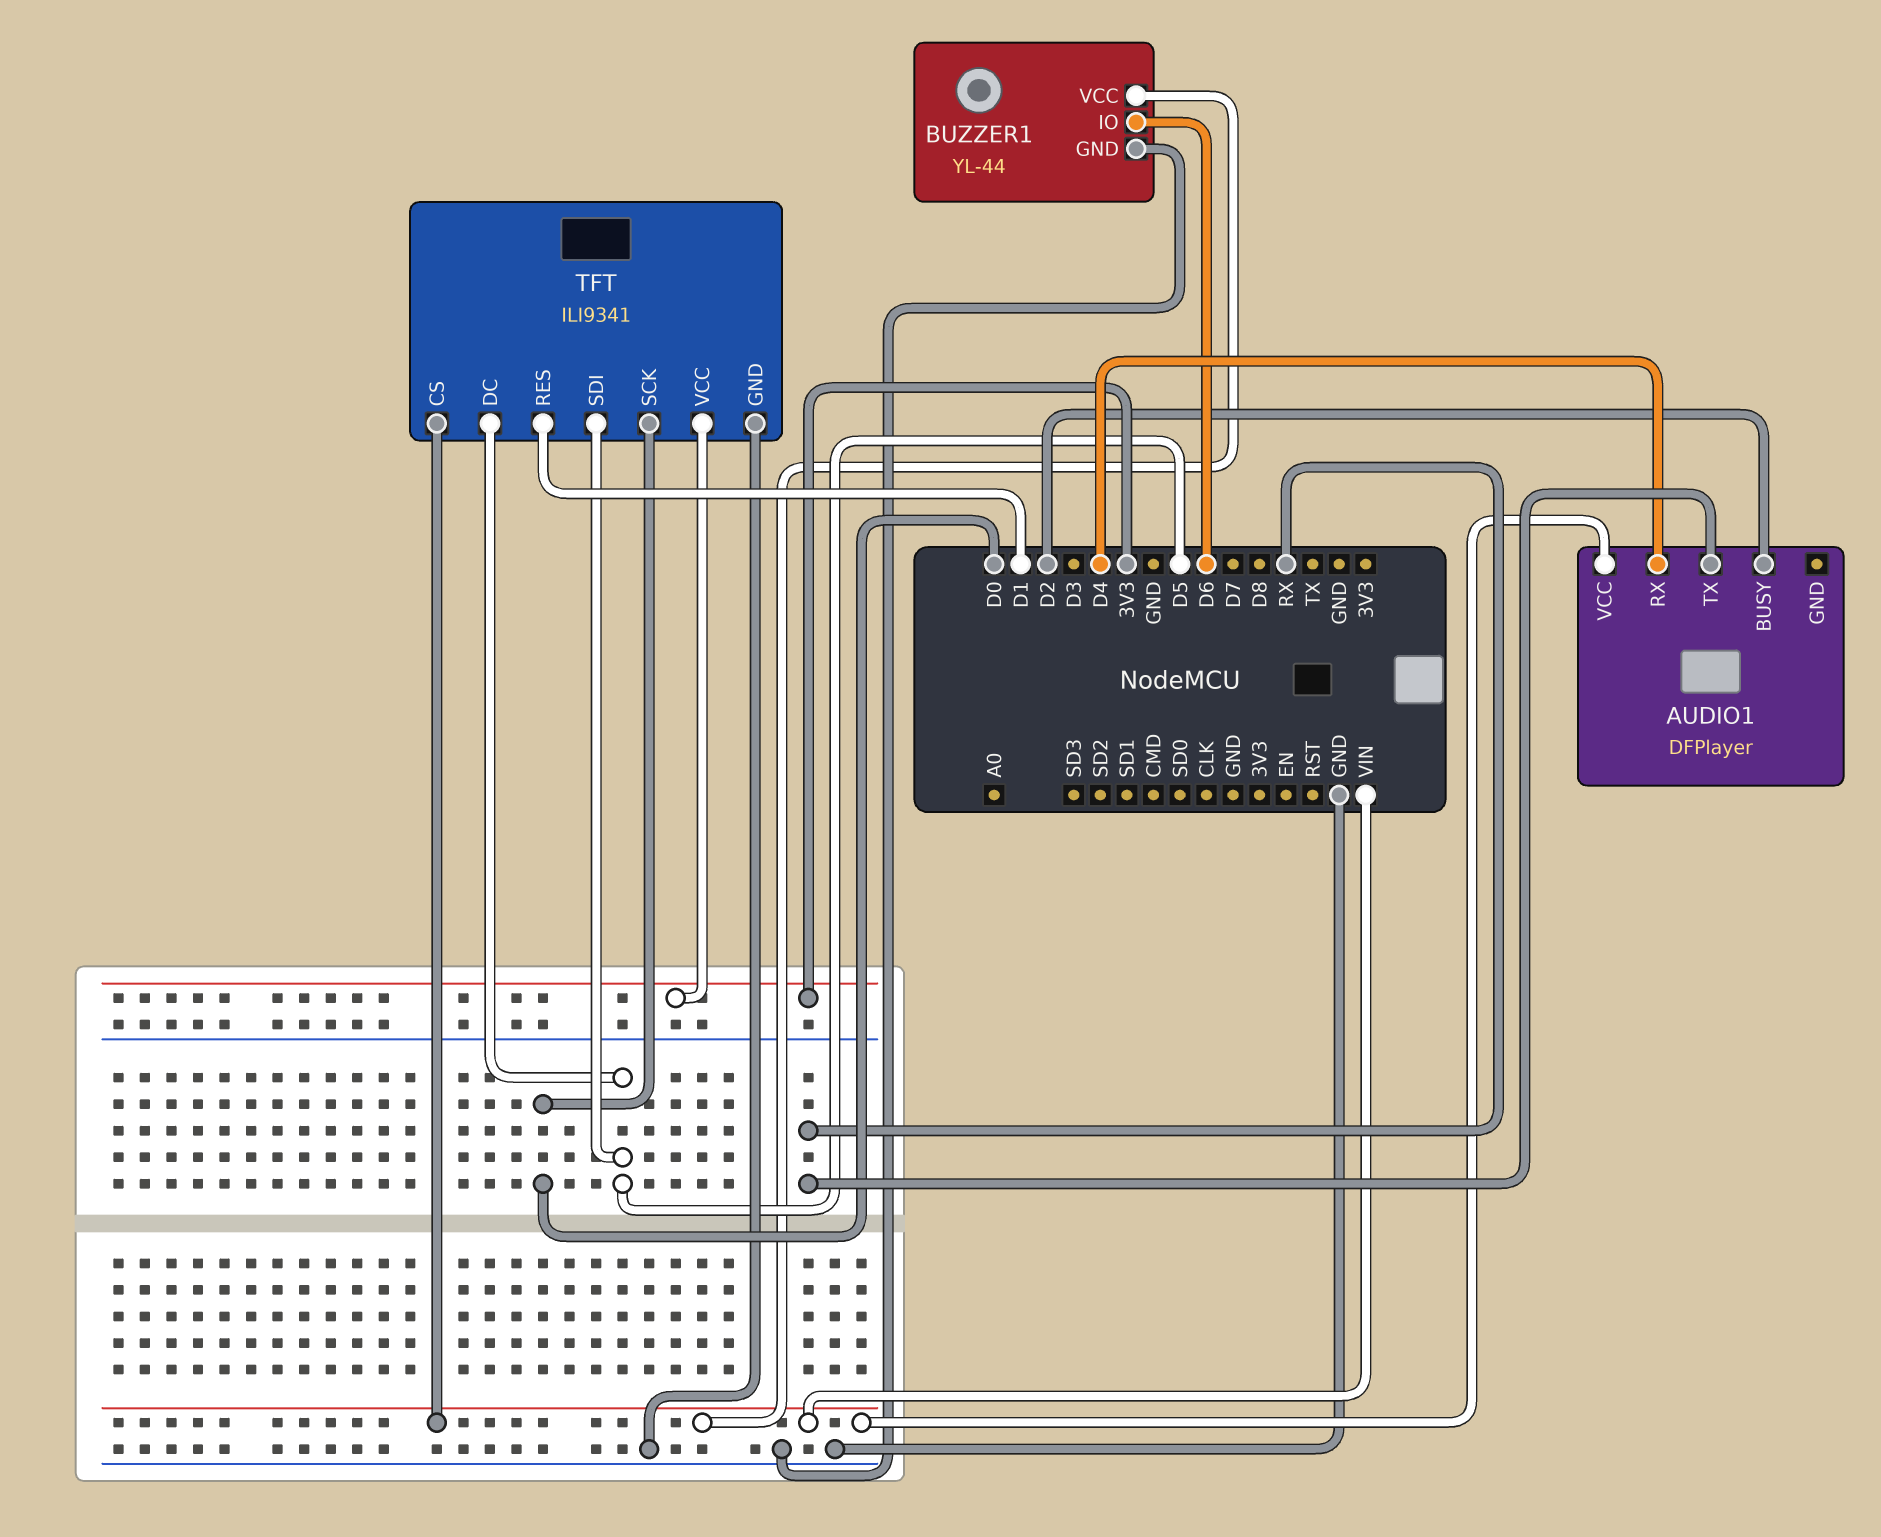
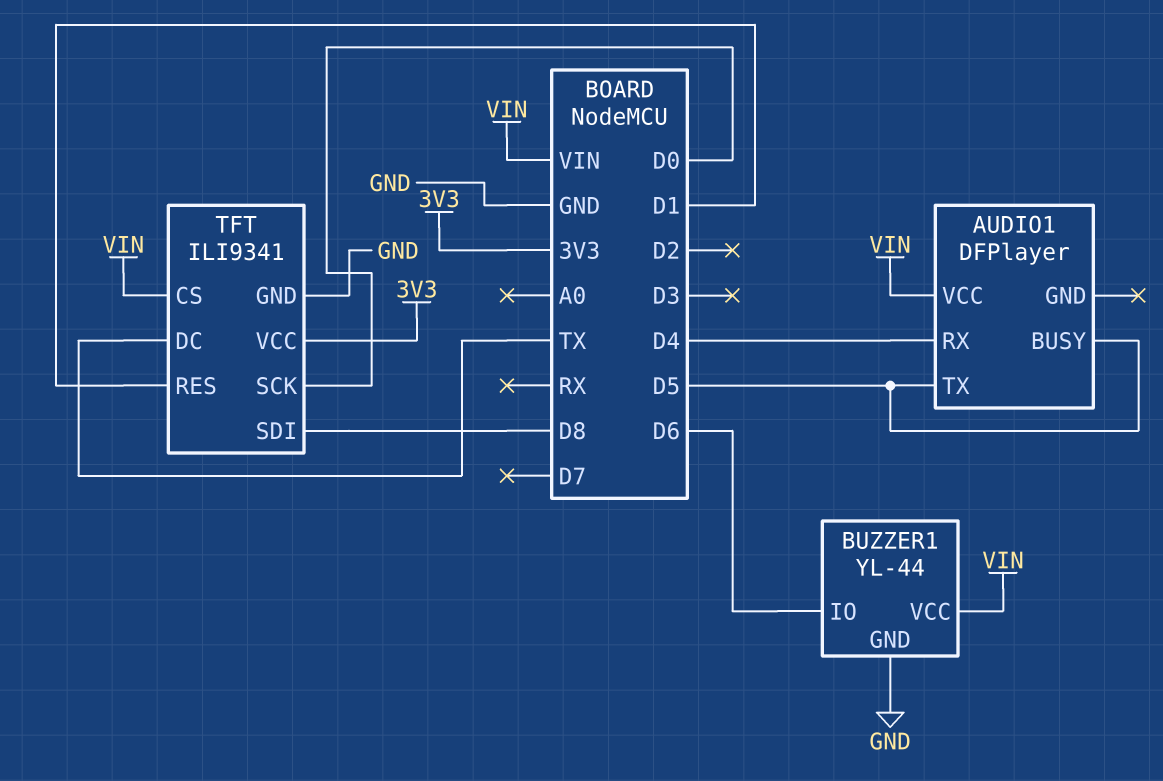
AUDIO1 pin BUSY: D2 -> D5
AUDIO1 pin TX: RX -> D5
TFT pin DC: D5 -> TX
TFT pin SDI: D5 -> D8

